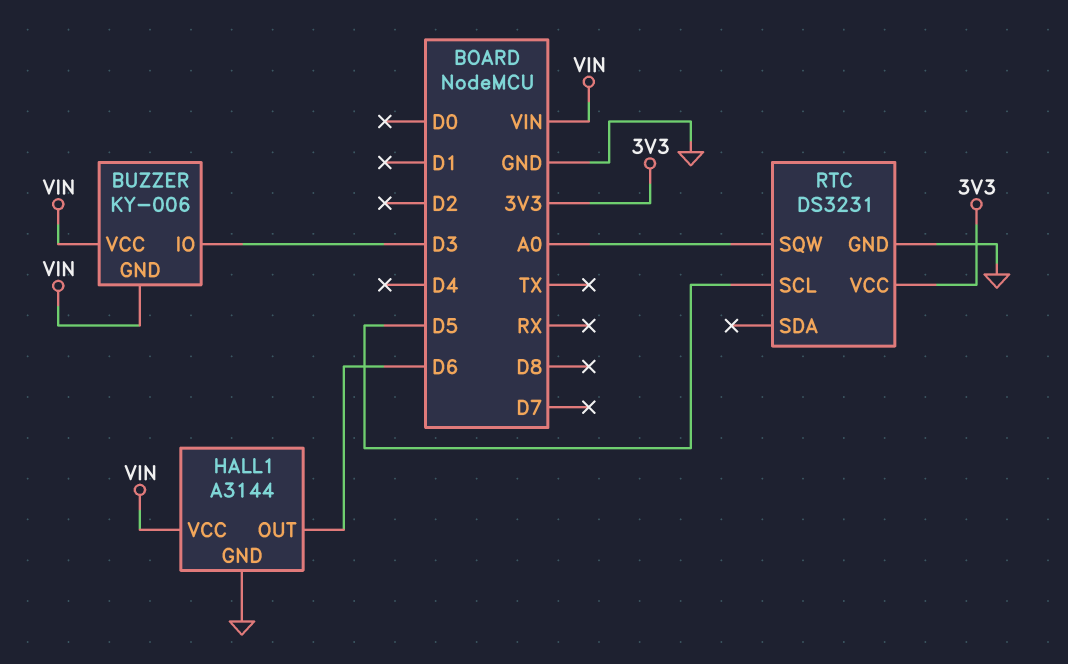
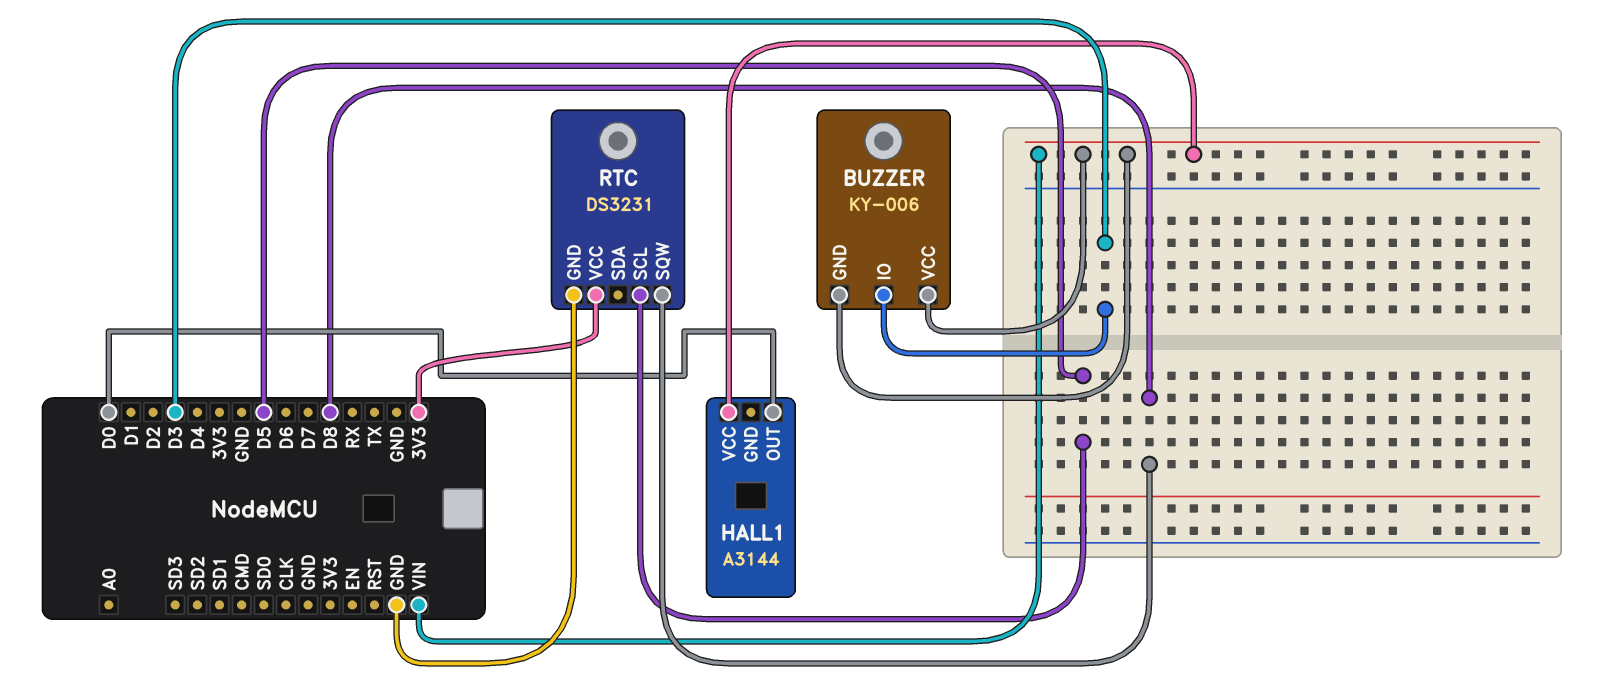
HALL1 pin GND: GND -> none
HALL1 pin OUT: D6 -> D0
RTC pin SQW: A0 -> D8

